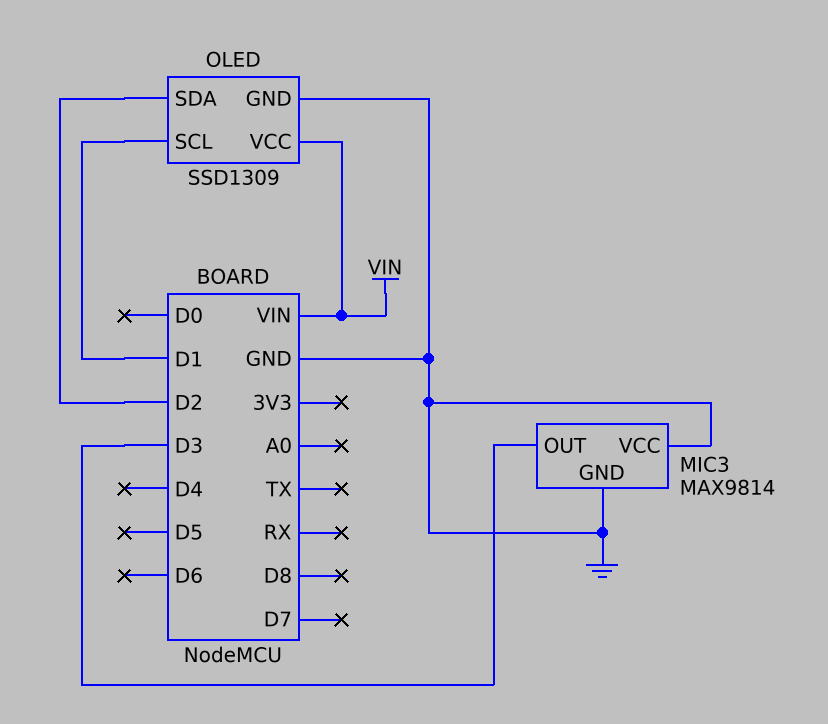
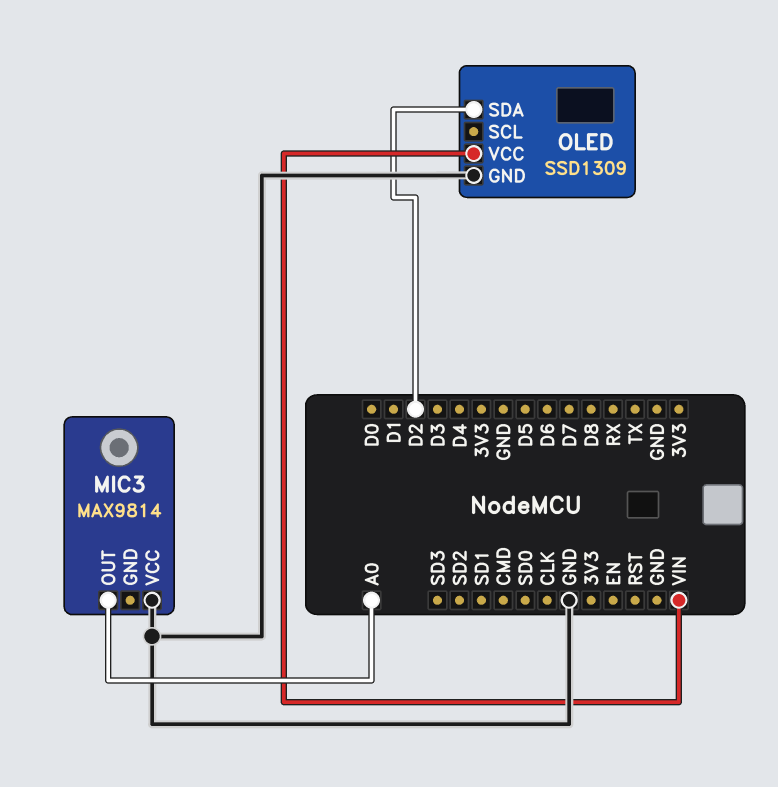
MIC3 pin GND: GND -> none
MIC3 pin OUT: D3 -> A0
OLED pin SCL: D1 -> none

